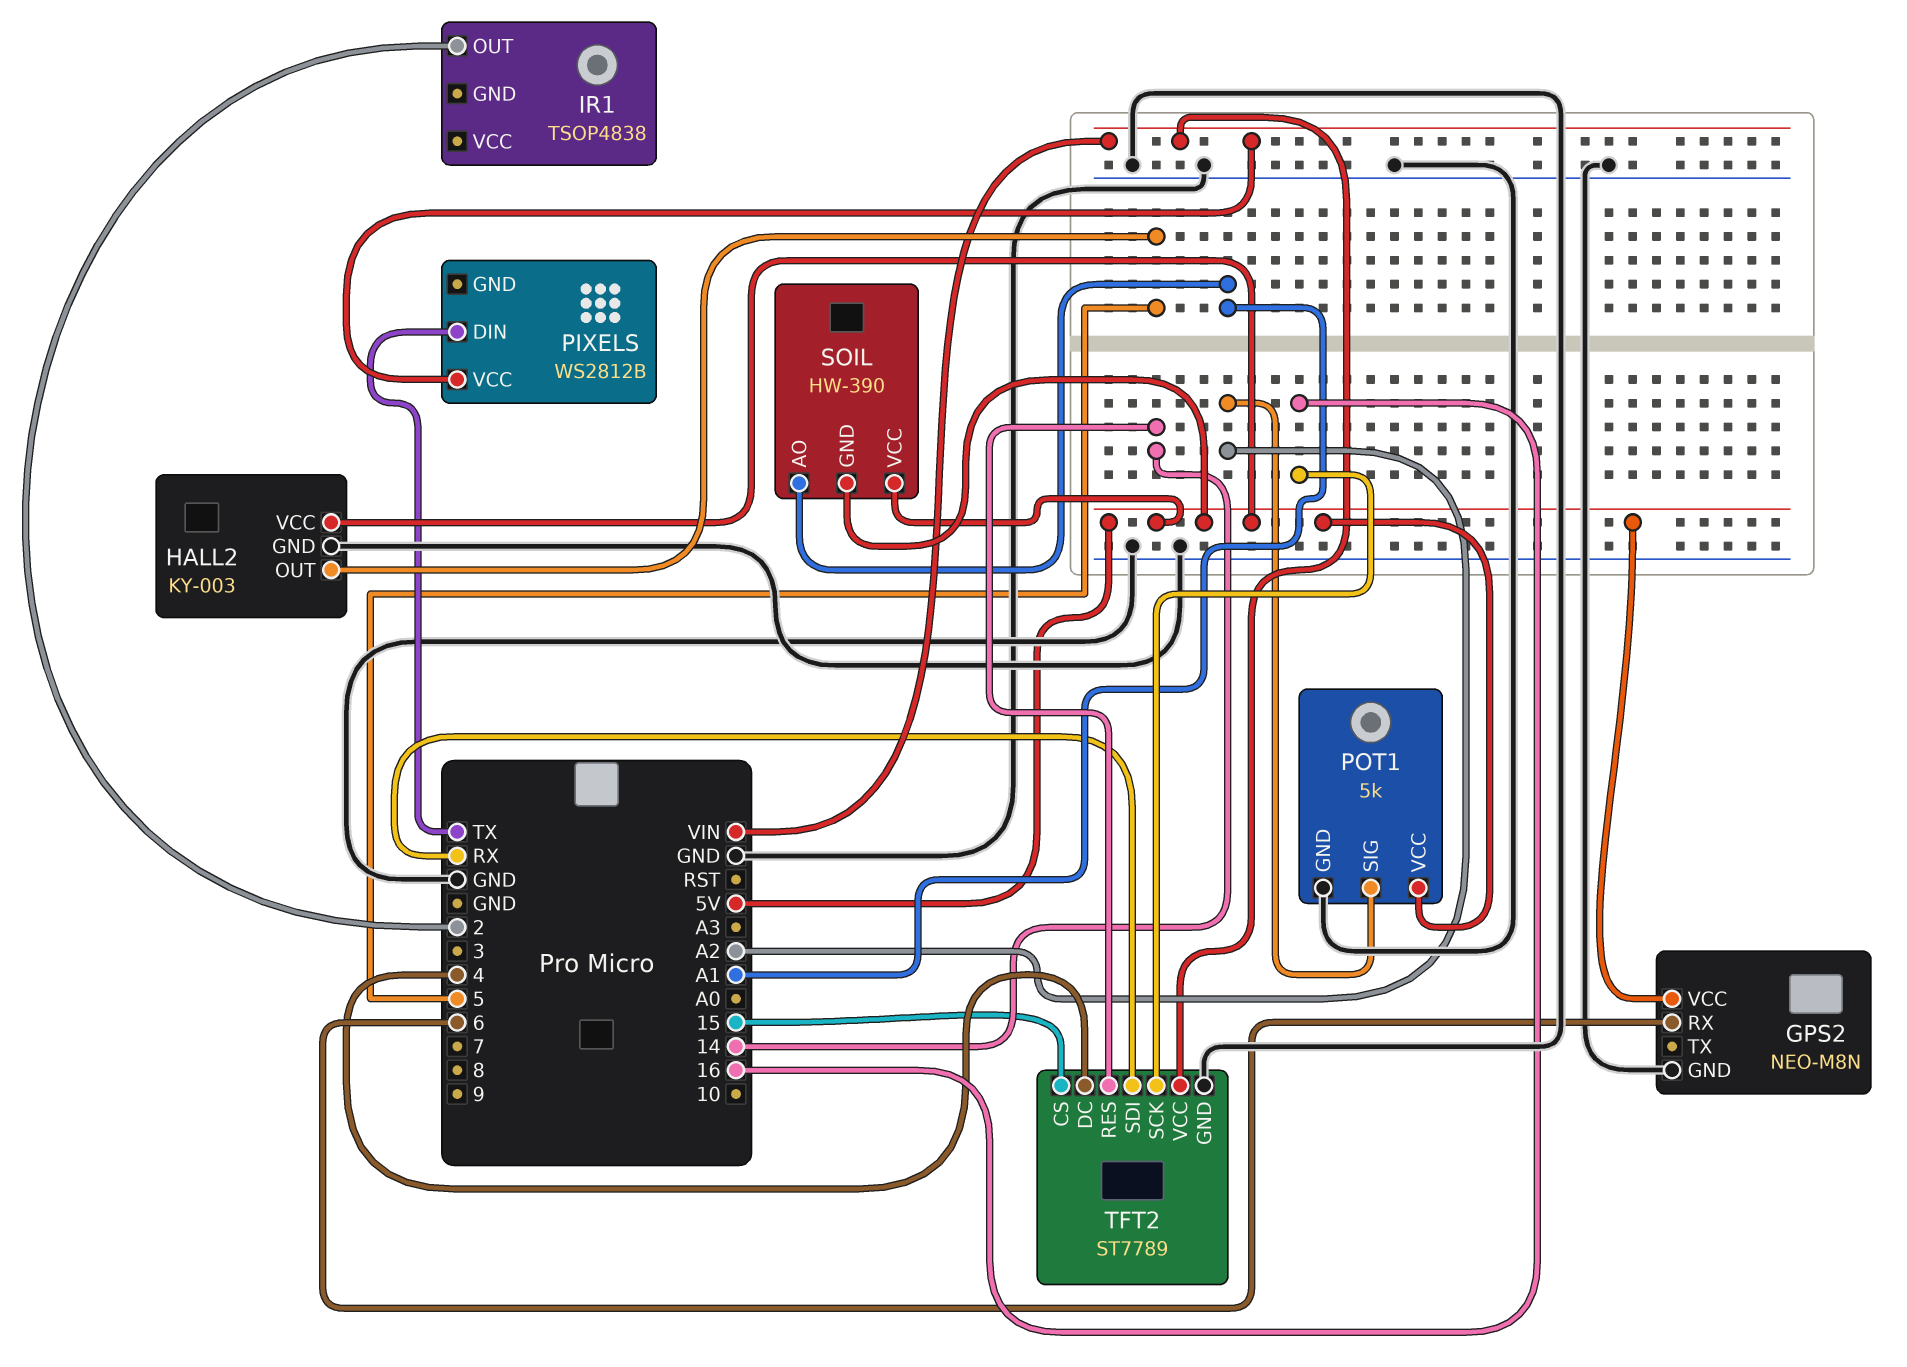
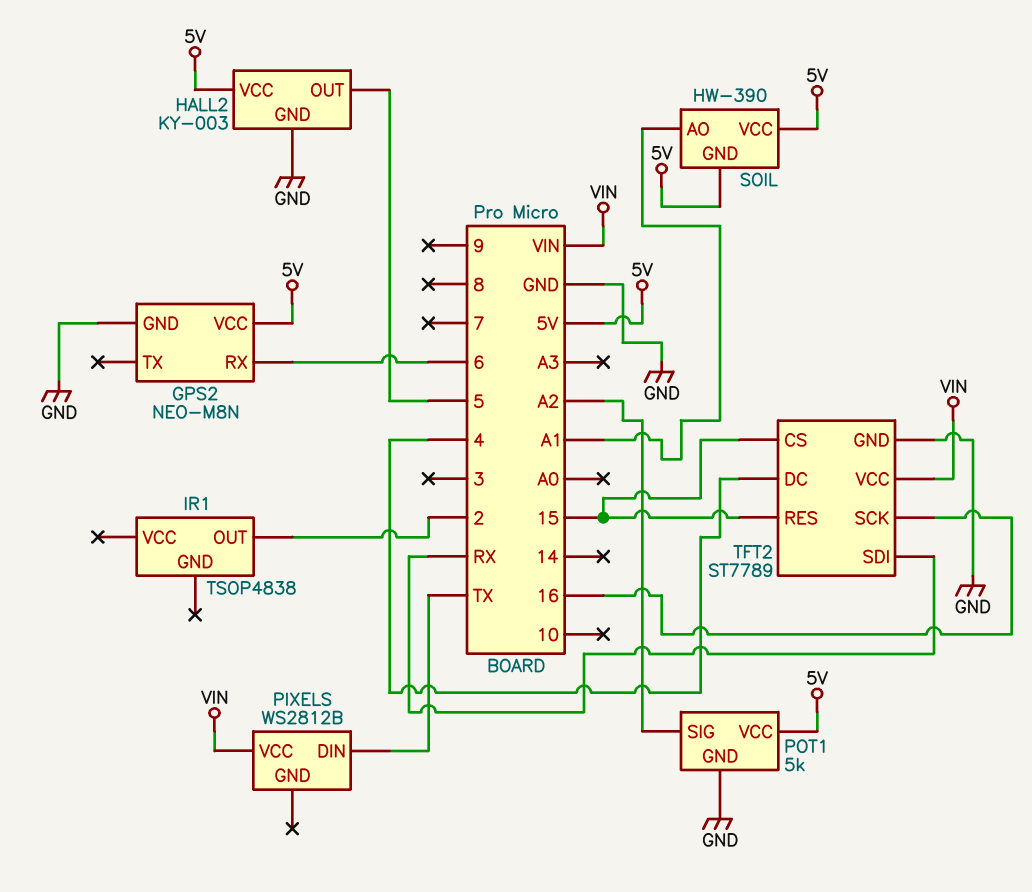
TFT2 pin RES: 14 -> 15

